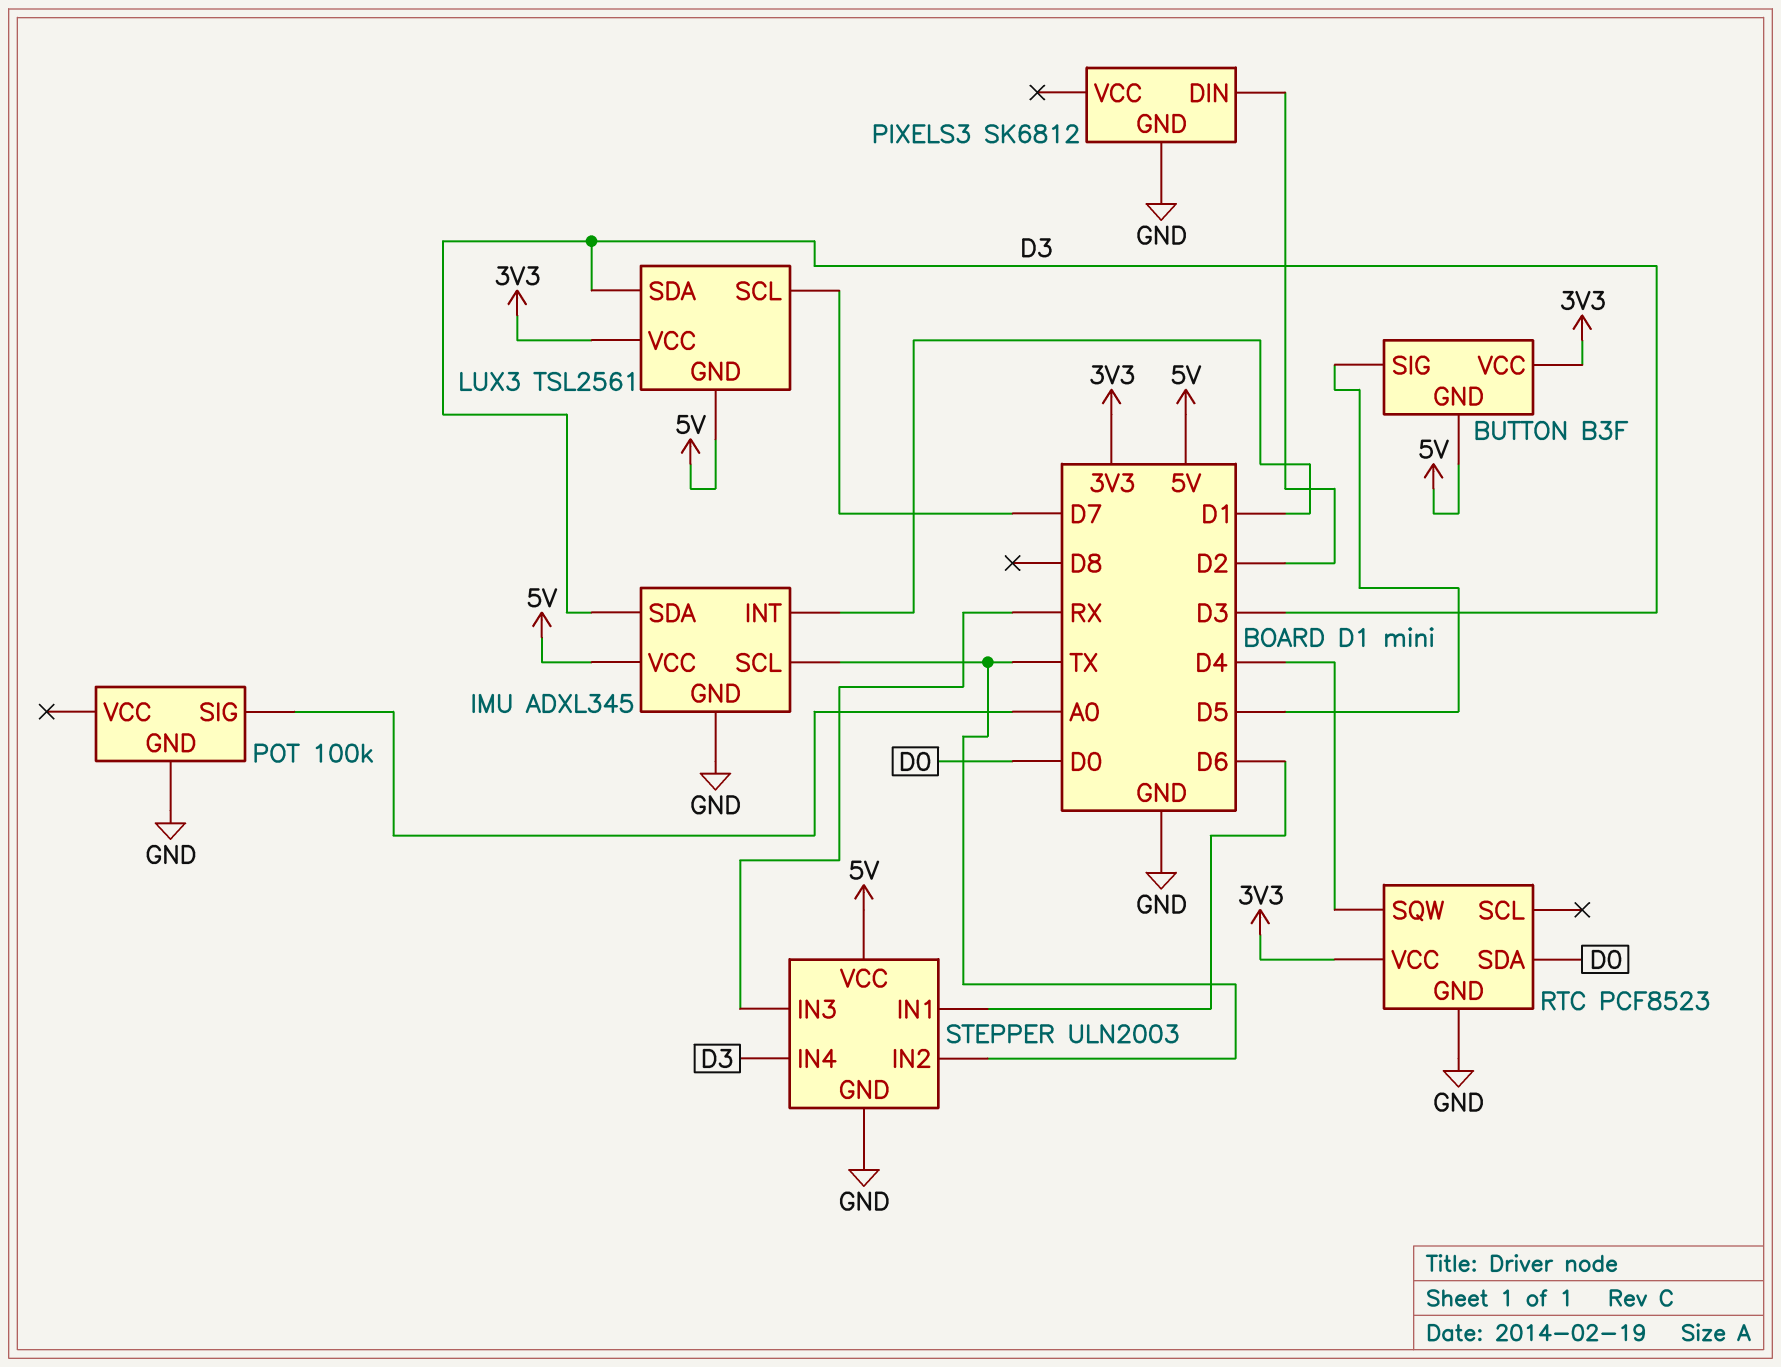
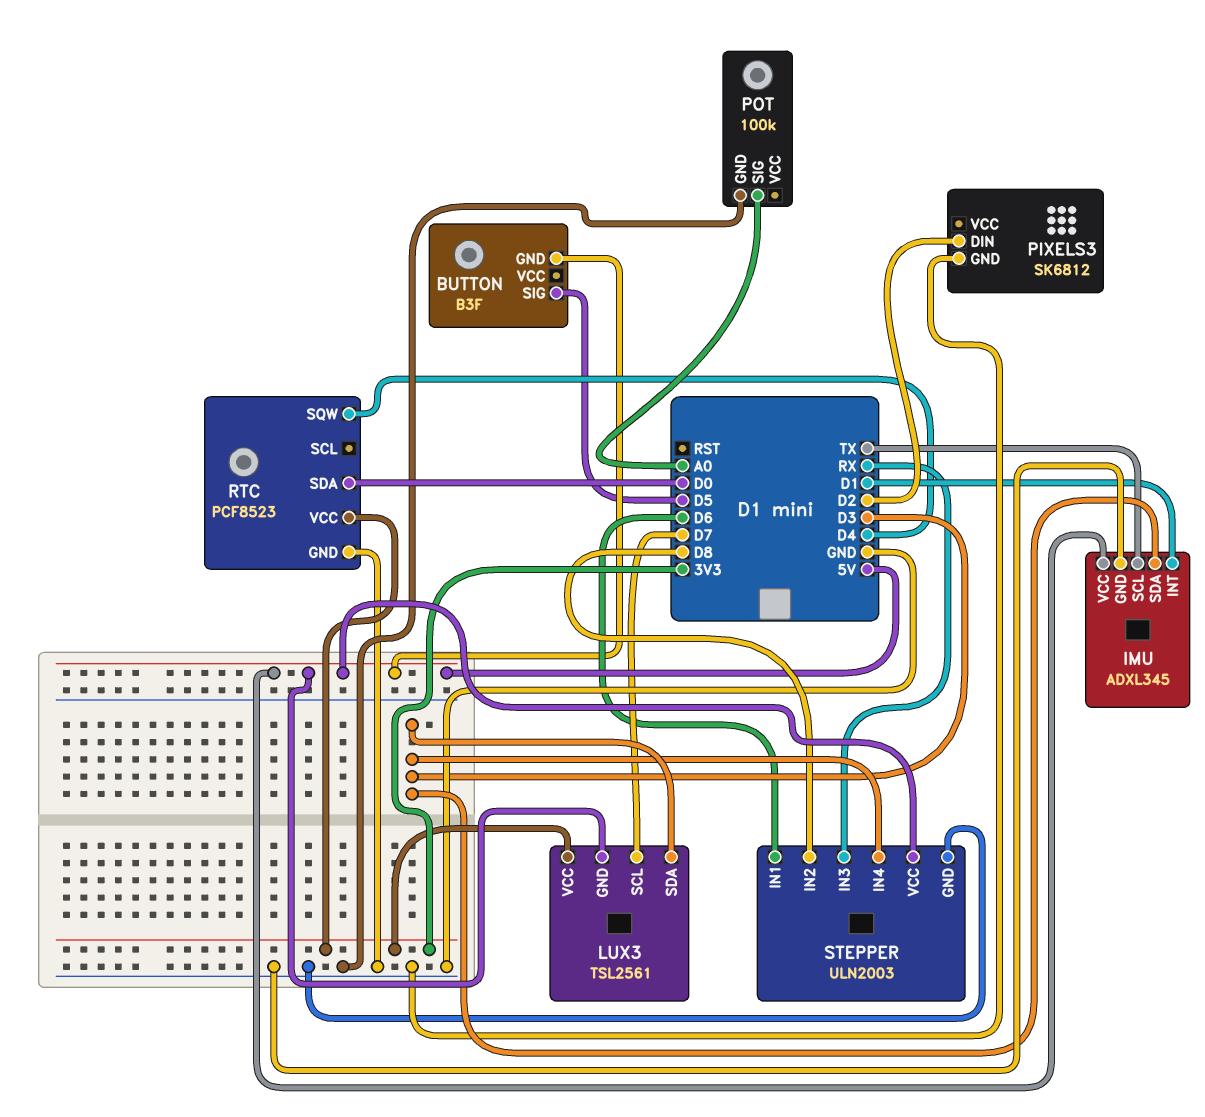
BUTTON pin VCC: 3V3 -> none
STEPPER pin IN2: TX -> D8

